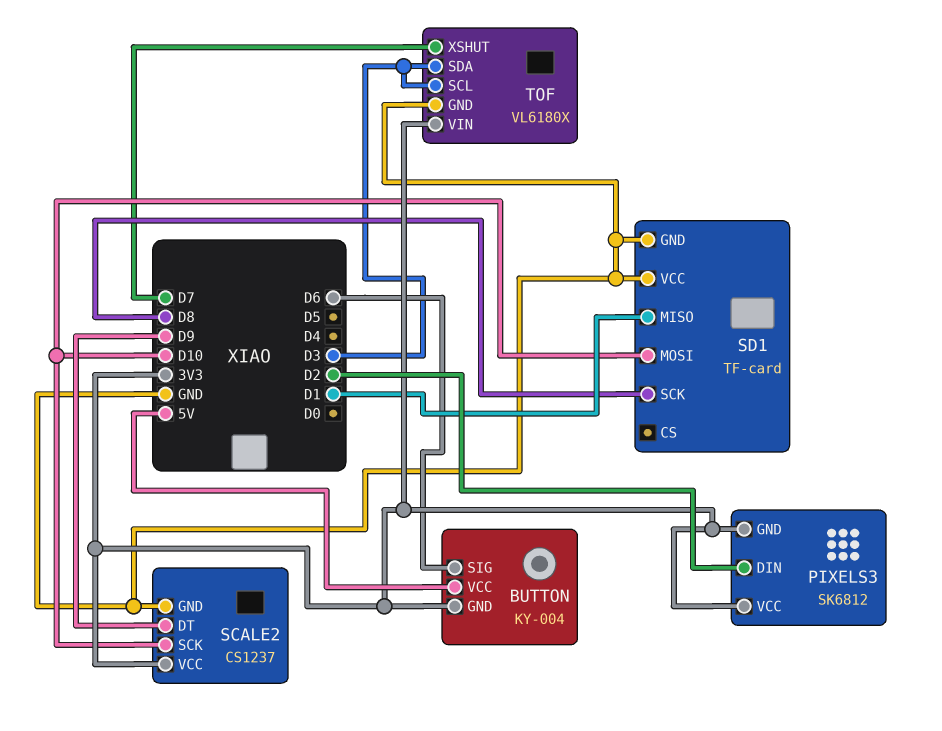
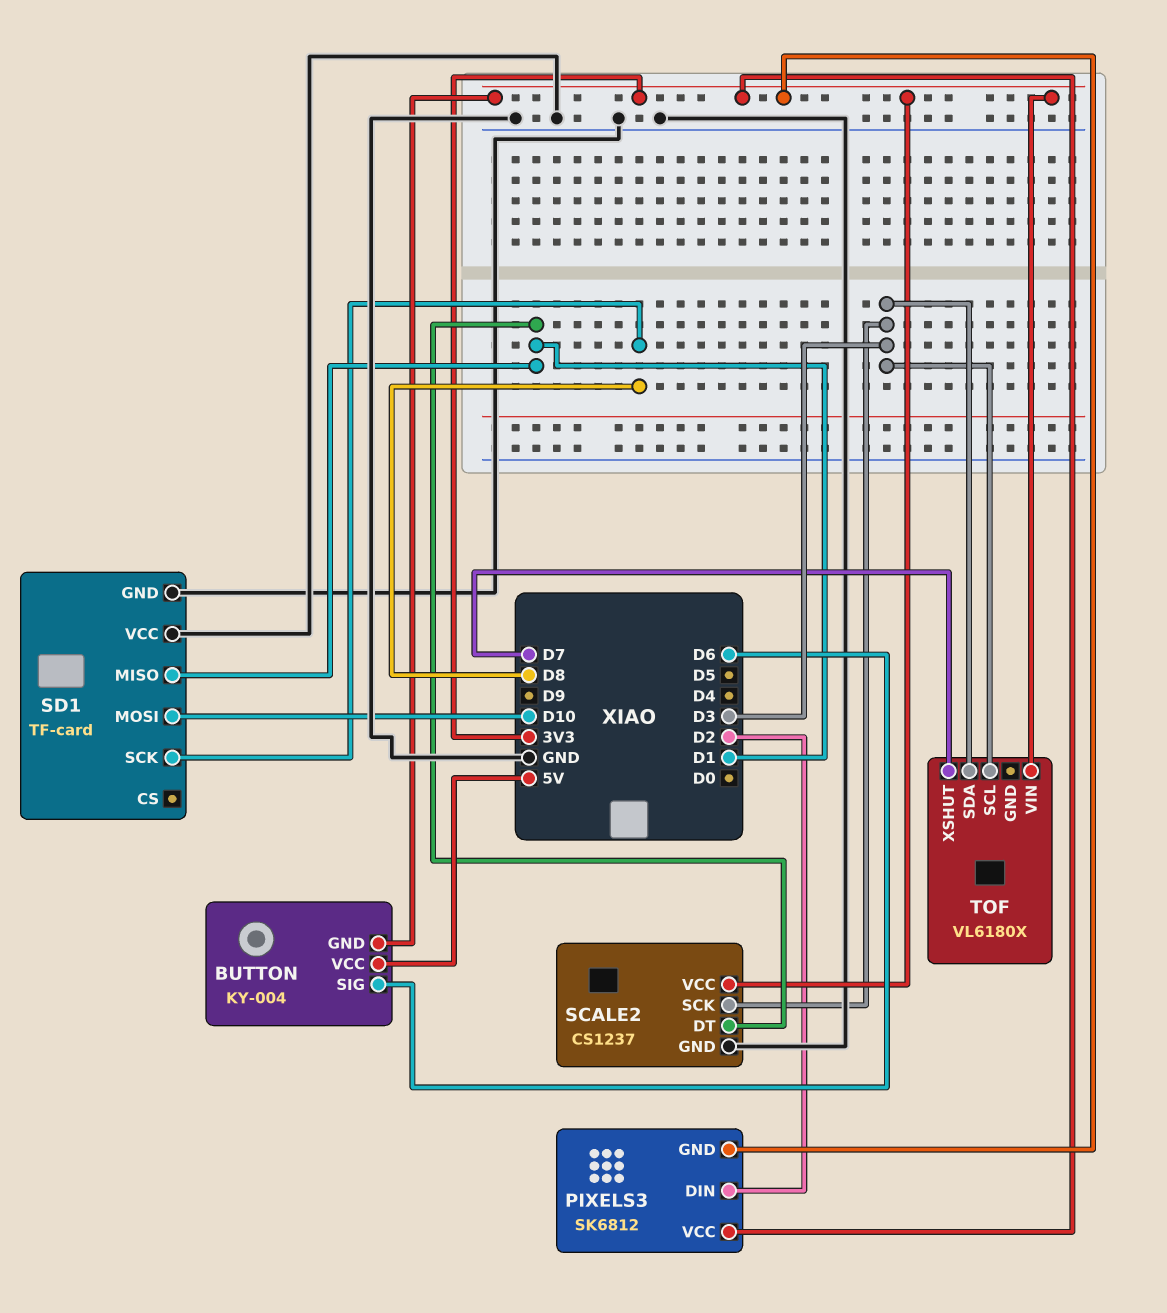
SCALE2 pin DT: D9 -> D1
SCALE2 pin SCK: D10 -> D3
TOF pin GND: GND -> none

